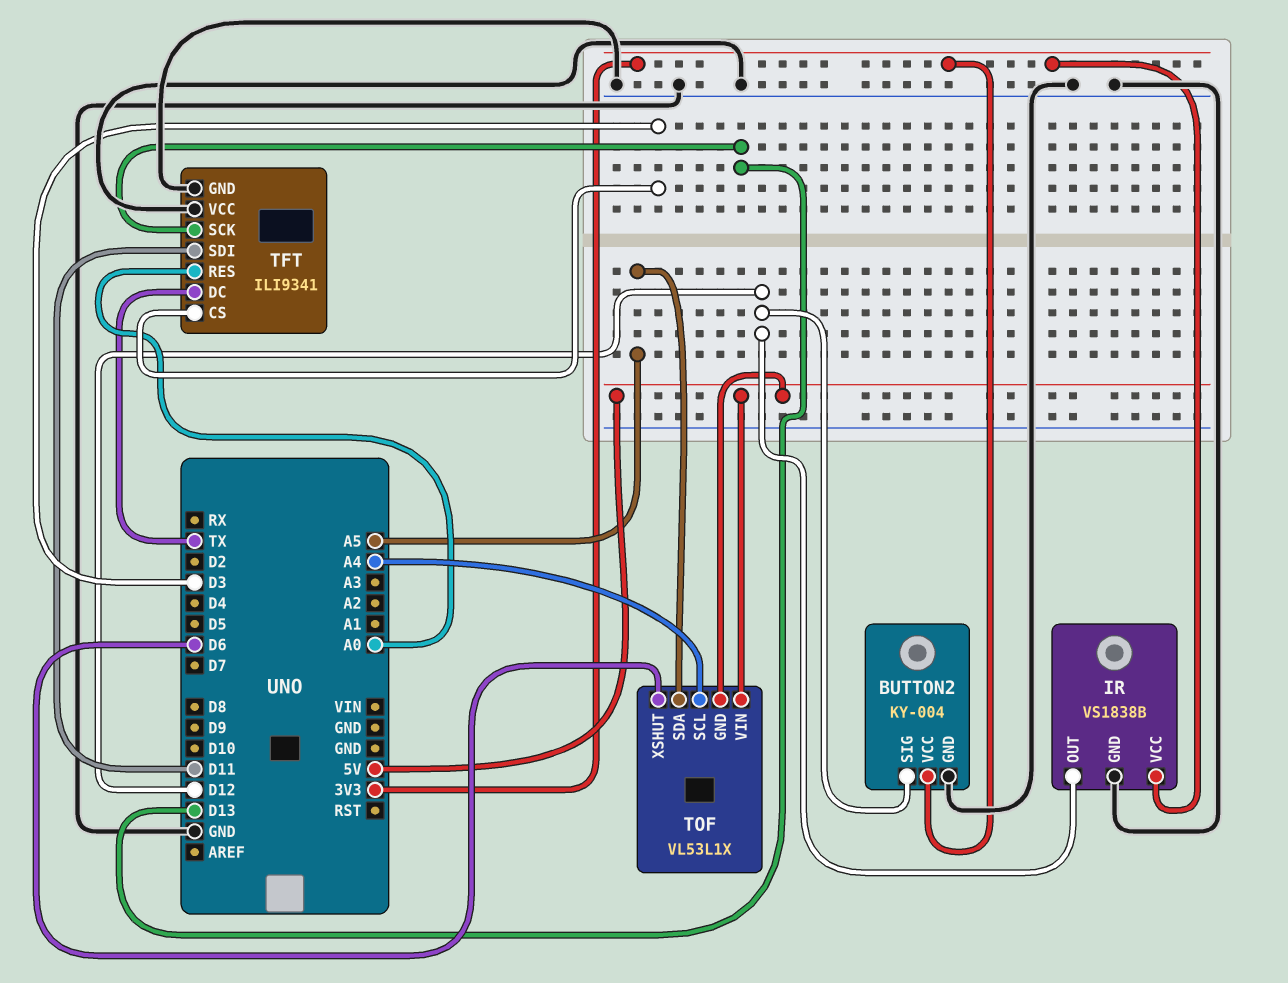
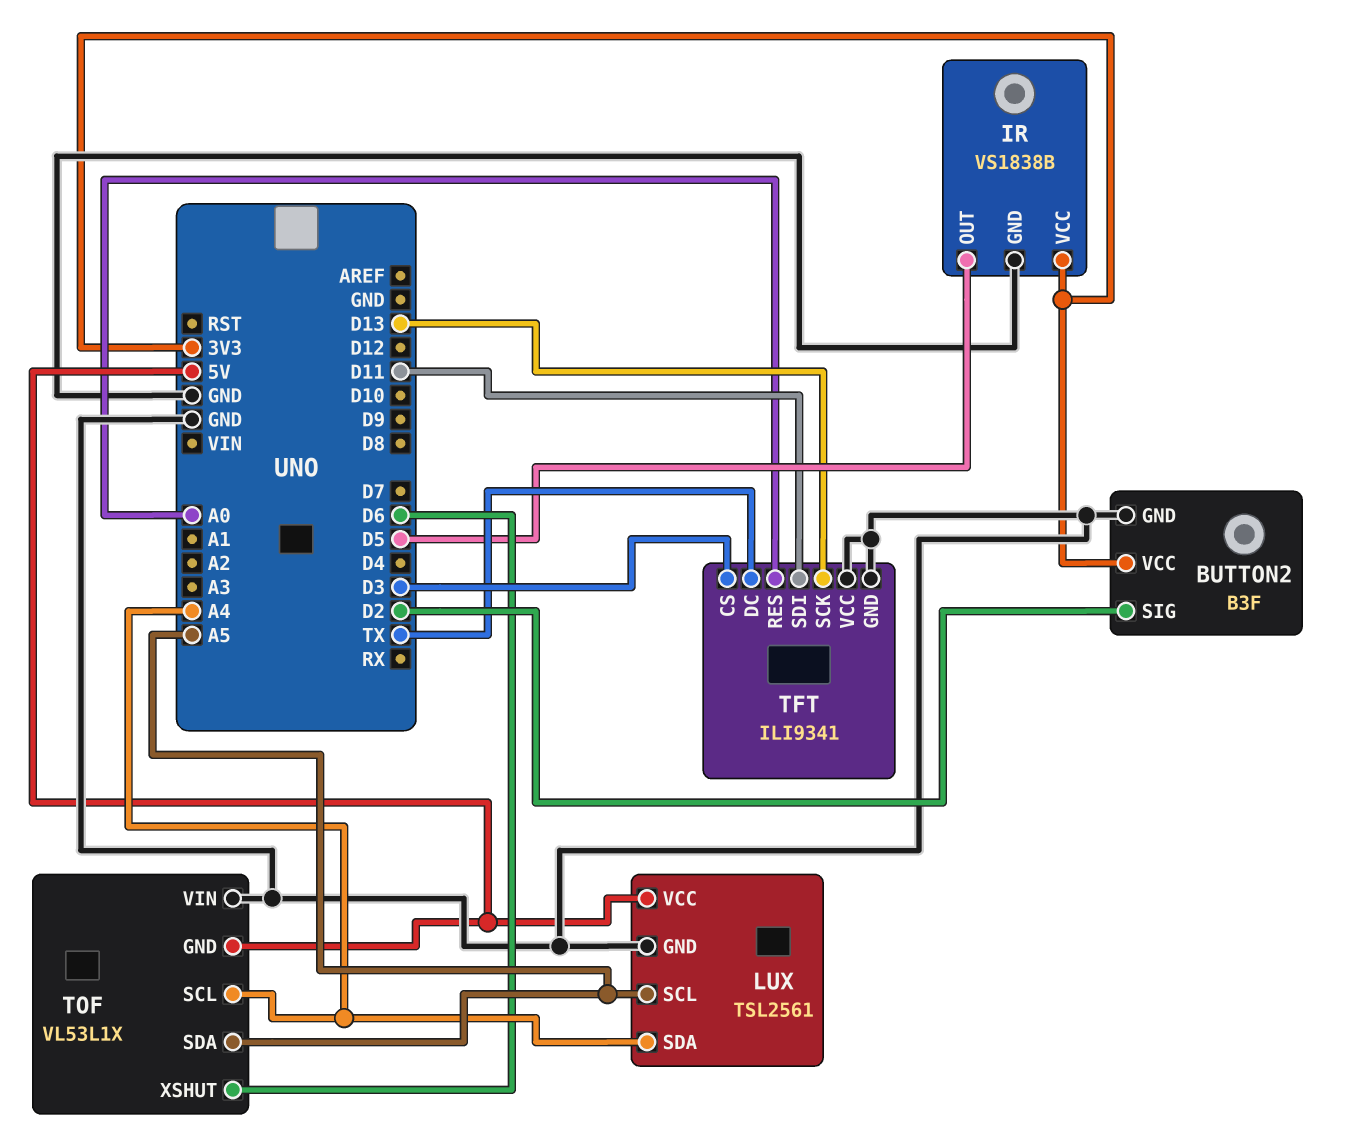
BUTTON2: KY-004 -> B3F
BUTTON2 pin SIG: D12 -> D2
IR pin OUT: D12 -> D5
LUX: none -> TSL2561
LUX pin GND: none -> GND
LUX pin SCL: none -> A5
LUX pin SDA: none -> A4
LUX pin VCC: none -> 5V
TOF pin VIN: 5V -> GND

